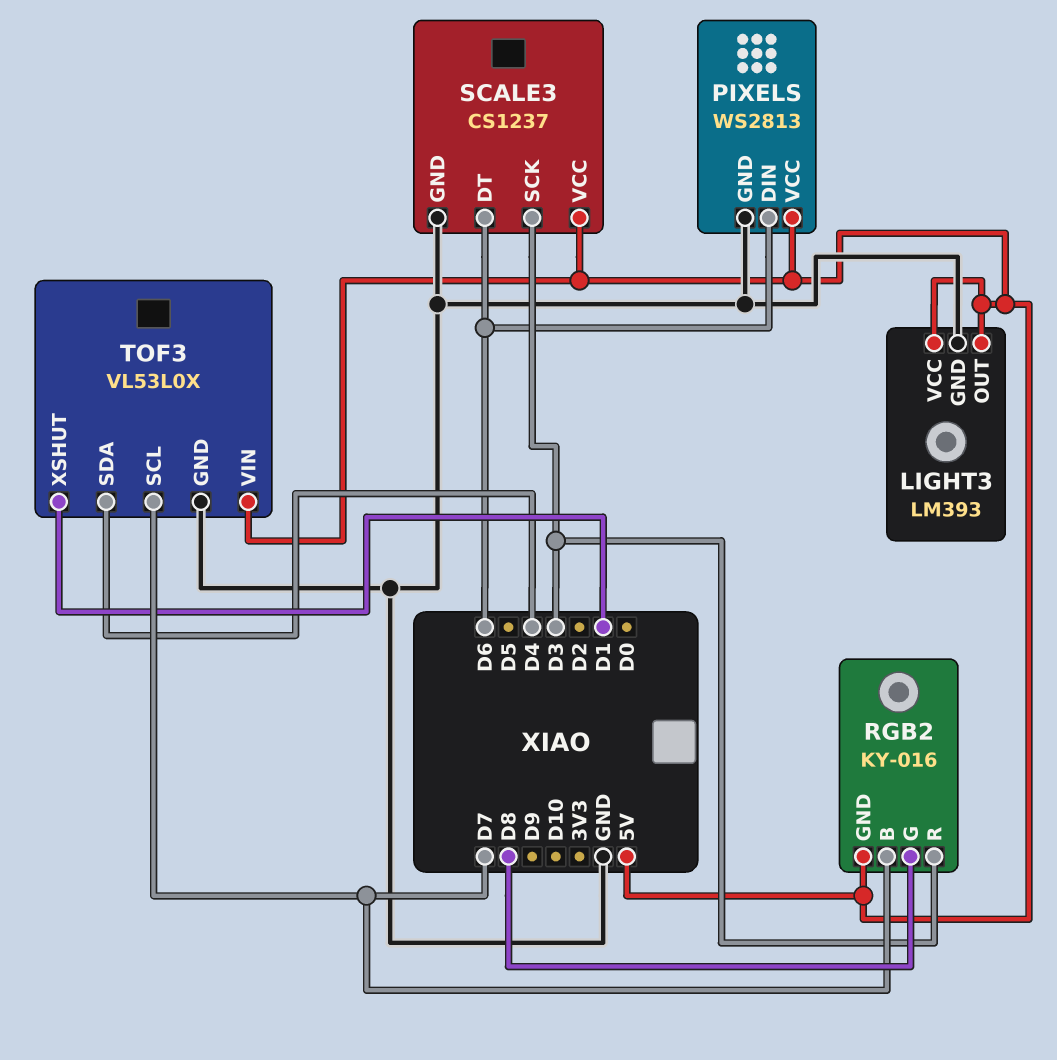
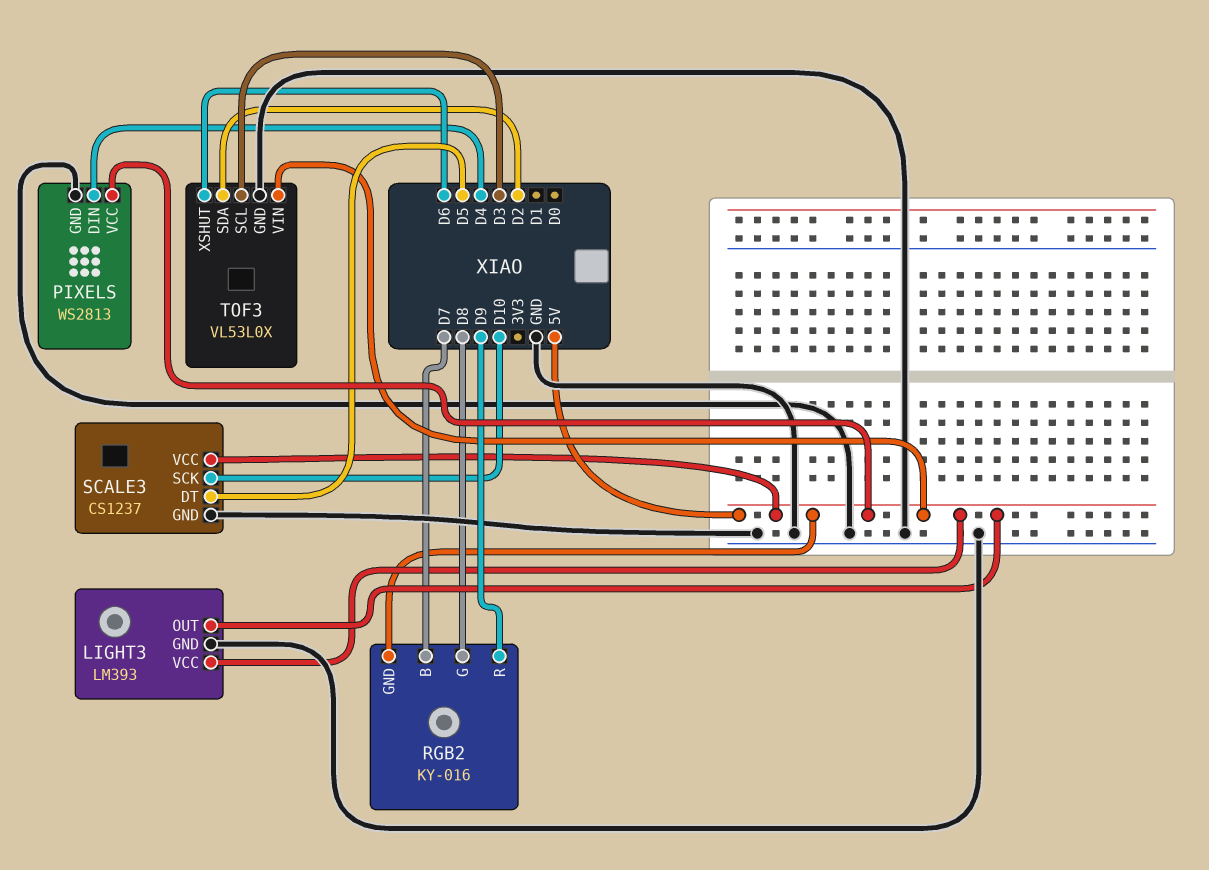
PIXELS pin DIN: D6 -> D4
RGB2 pin R: D3 -> D9
SCALE3 pin DT: D6 -> D5
SCALE3 pin SCK: D3 -> D10
TOF3 pin SCL: D7 -> D3
TOF3 pin SDA: D4 -> D2
TOF3 pin XSHUT: D1 -> D6

